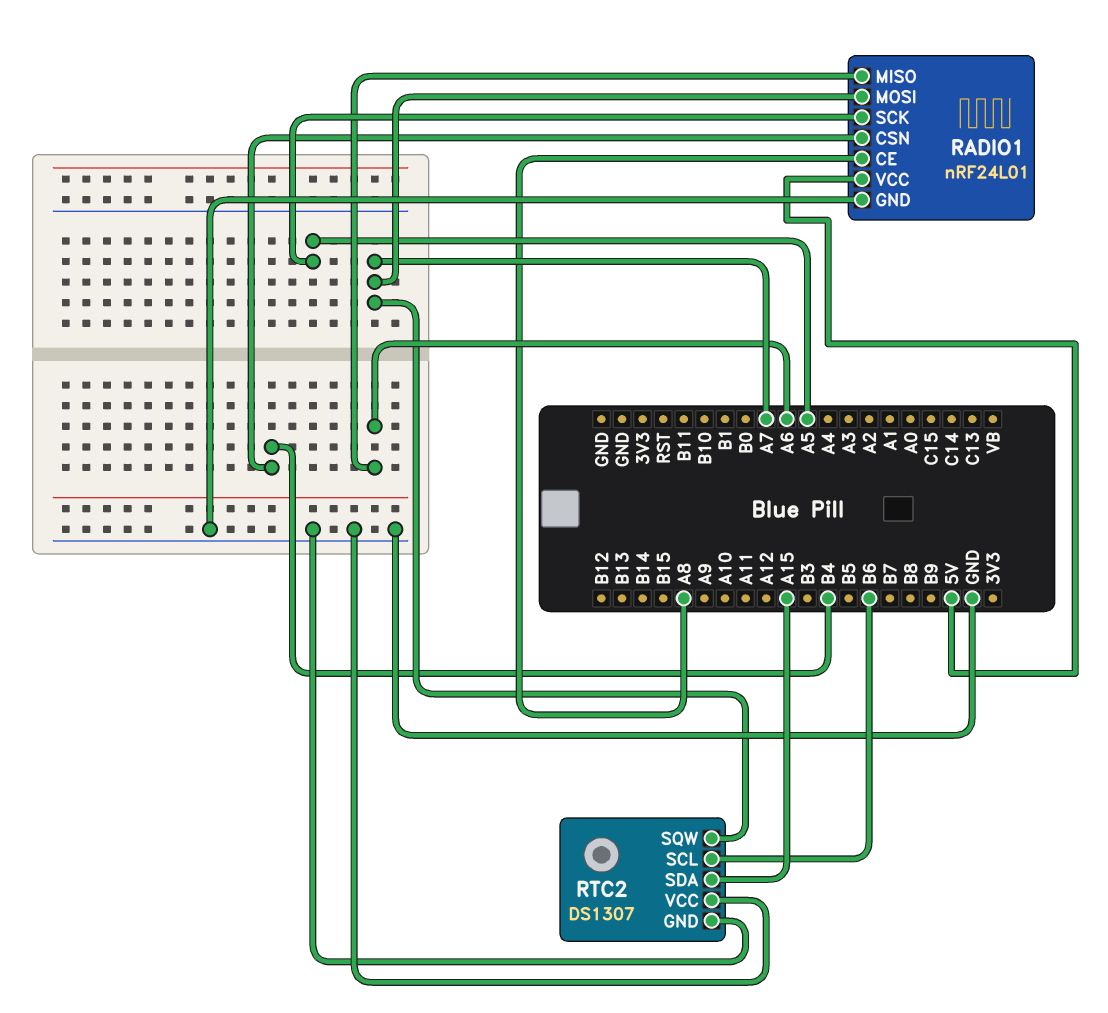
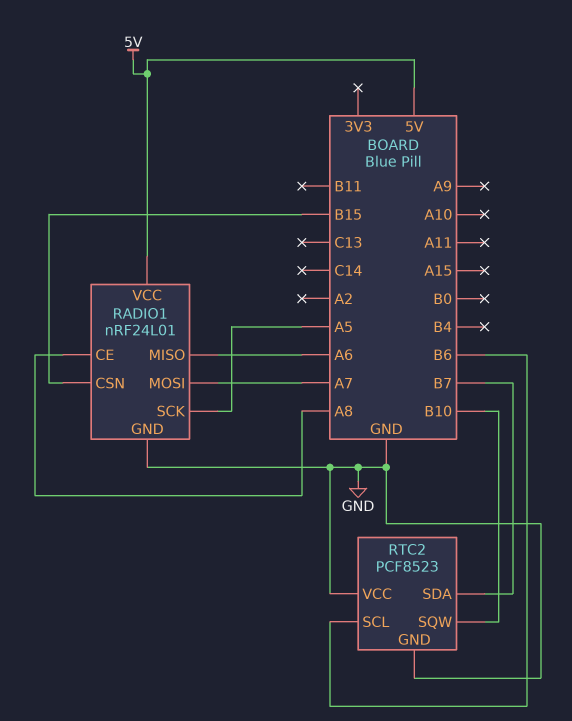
RADIO1 pin CSN: B4 -> B15
RTC2: DS1307 -> PCF8523
RTC2 pin SDA: A15 -> B7
RTC2 pin SQW: A7 -> B10

